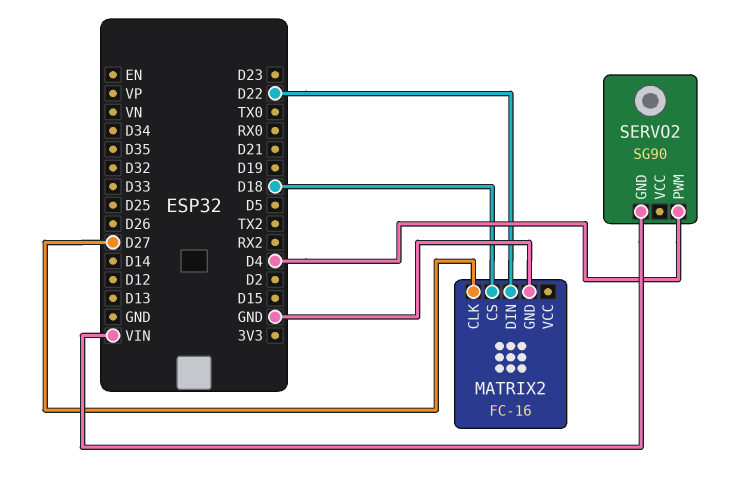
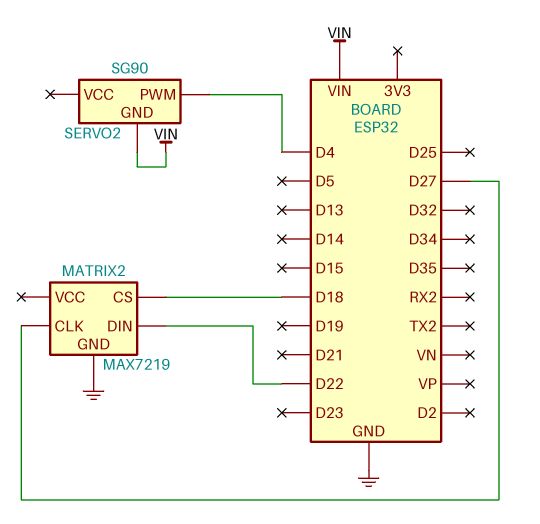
MATRIX2: FC-16 -> MAX7219

